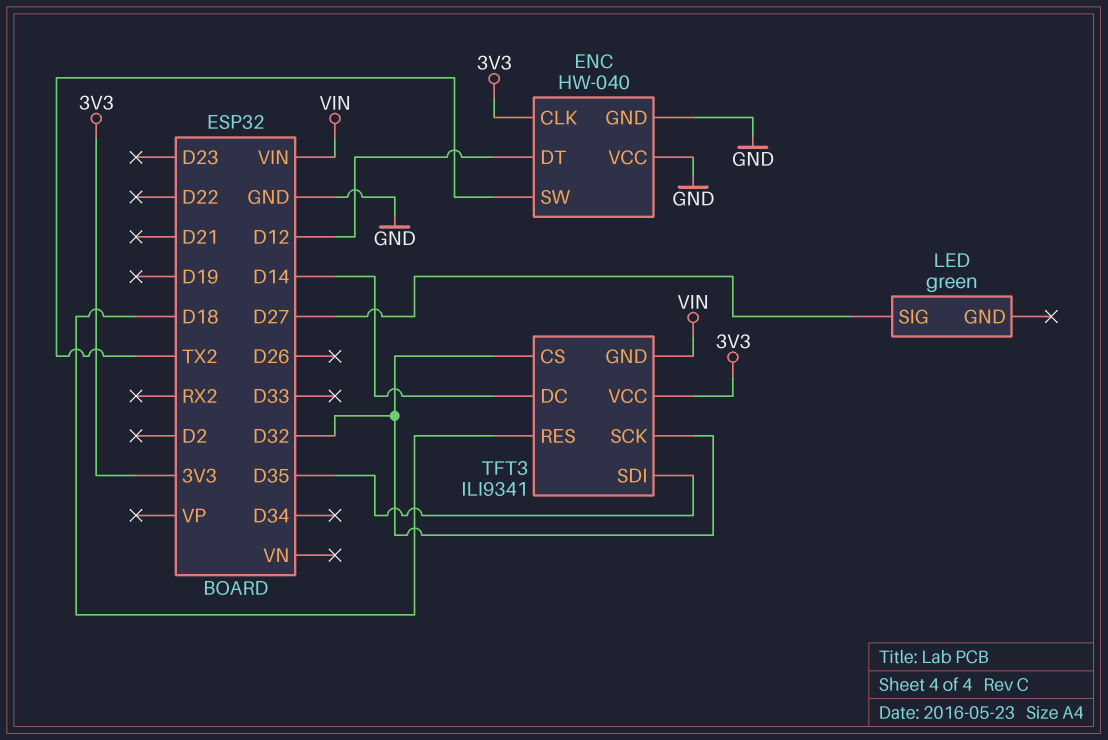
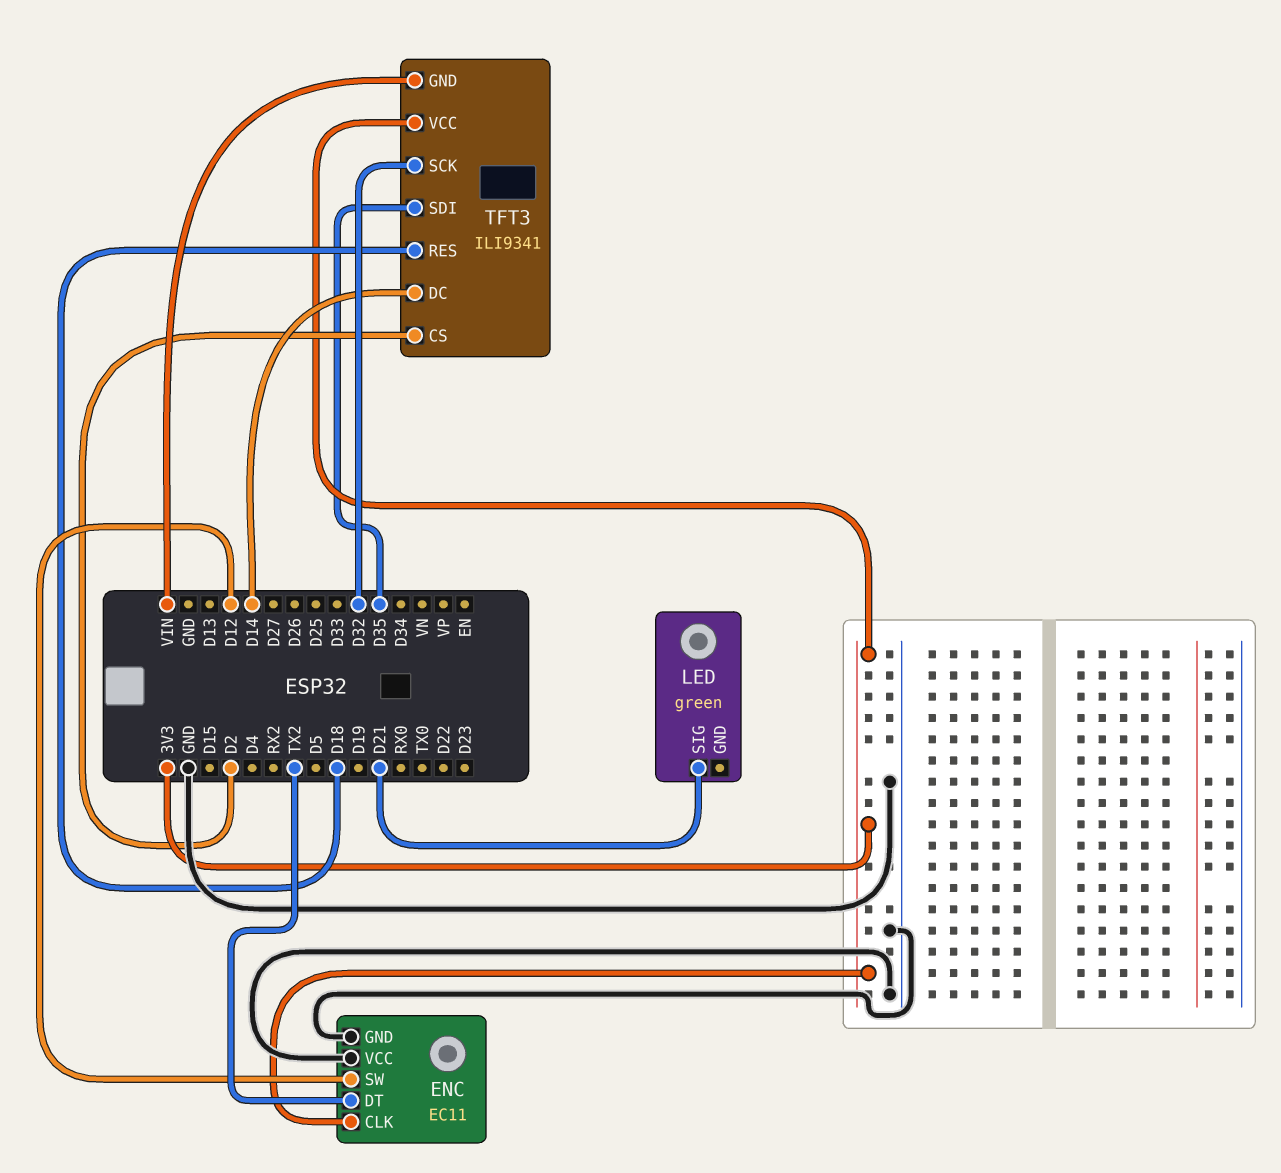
ENC: HW-040 -> EC11
ENC pin DT: D12 -> TX2
ENC pin SW: TX2 -> D12
LED pin SIG: D27 -> D21
TFT3 pin CS: D32 -> D2

